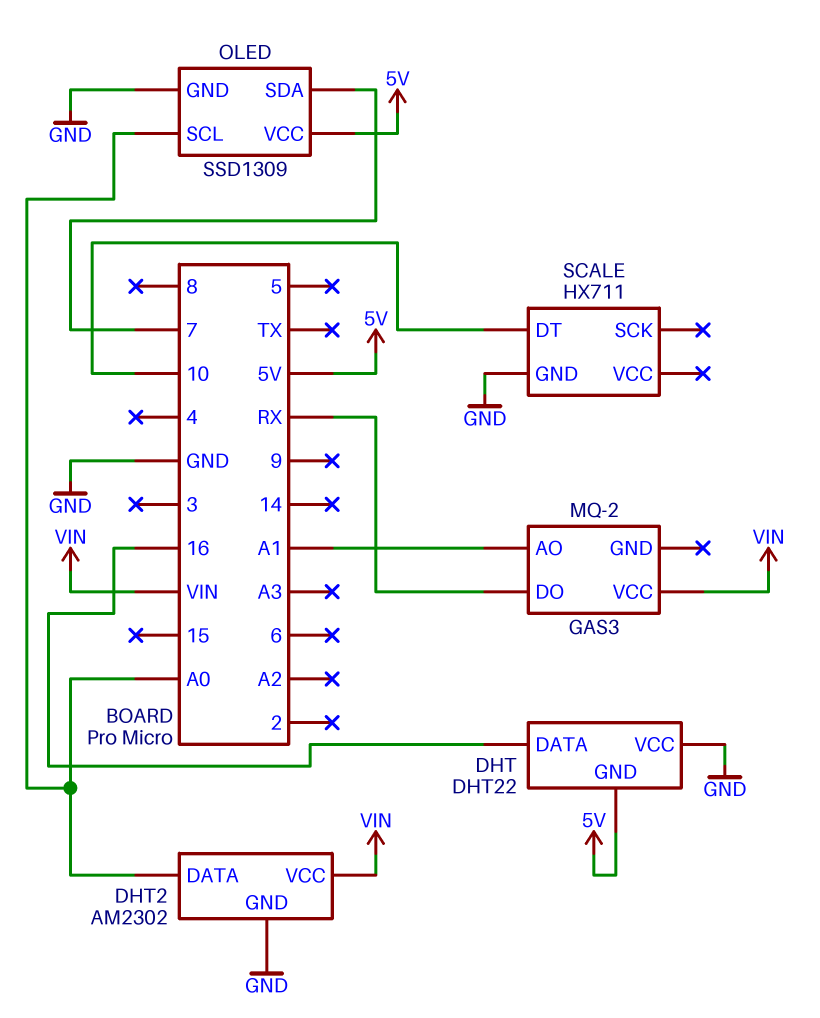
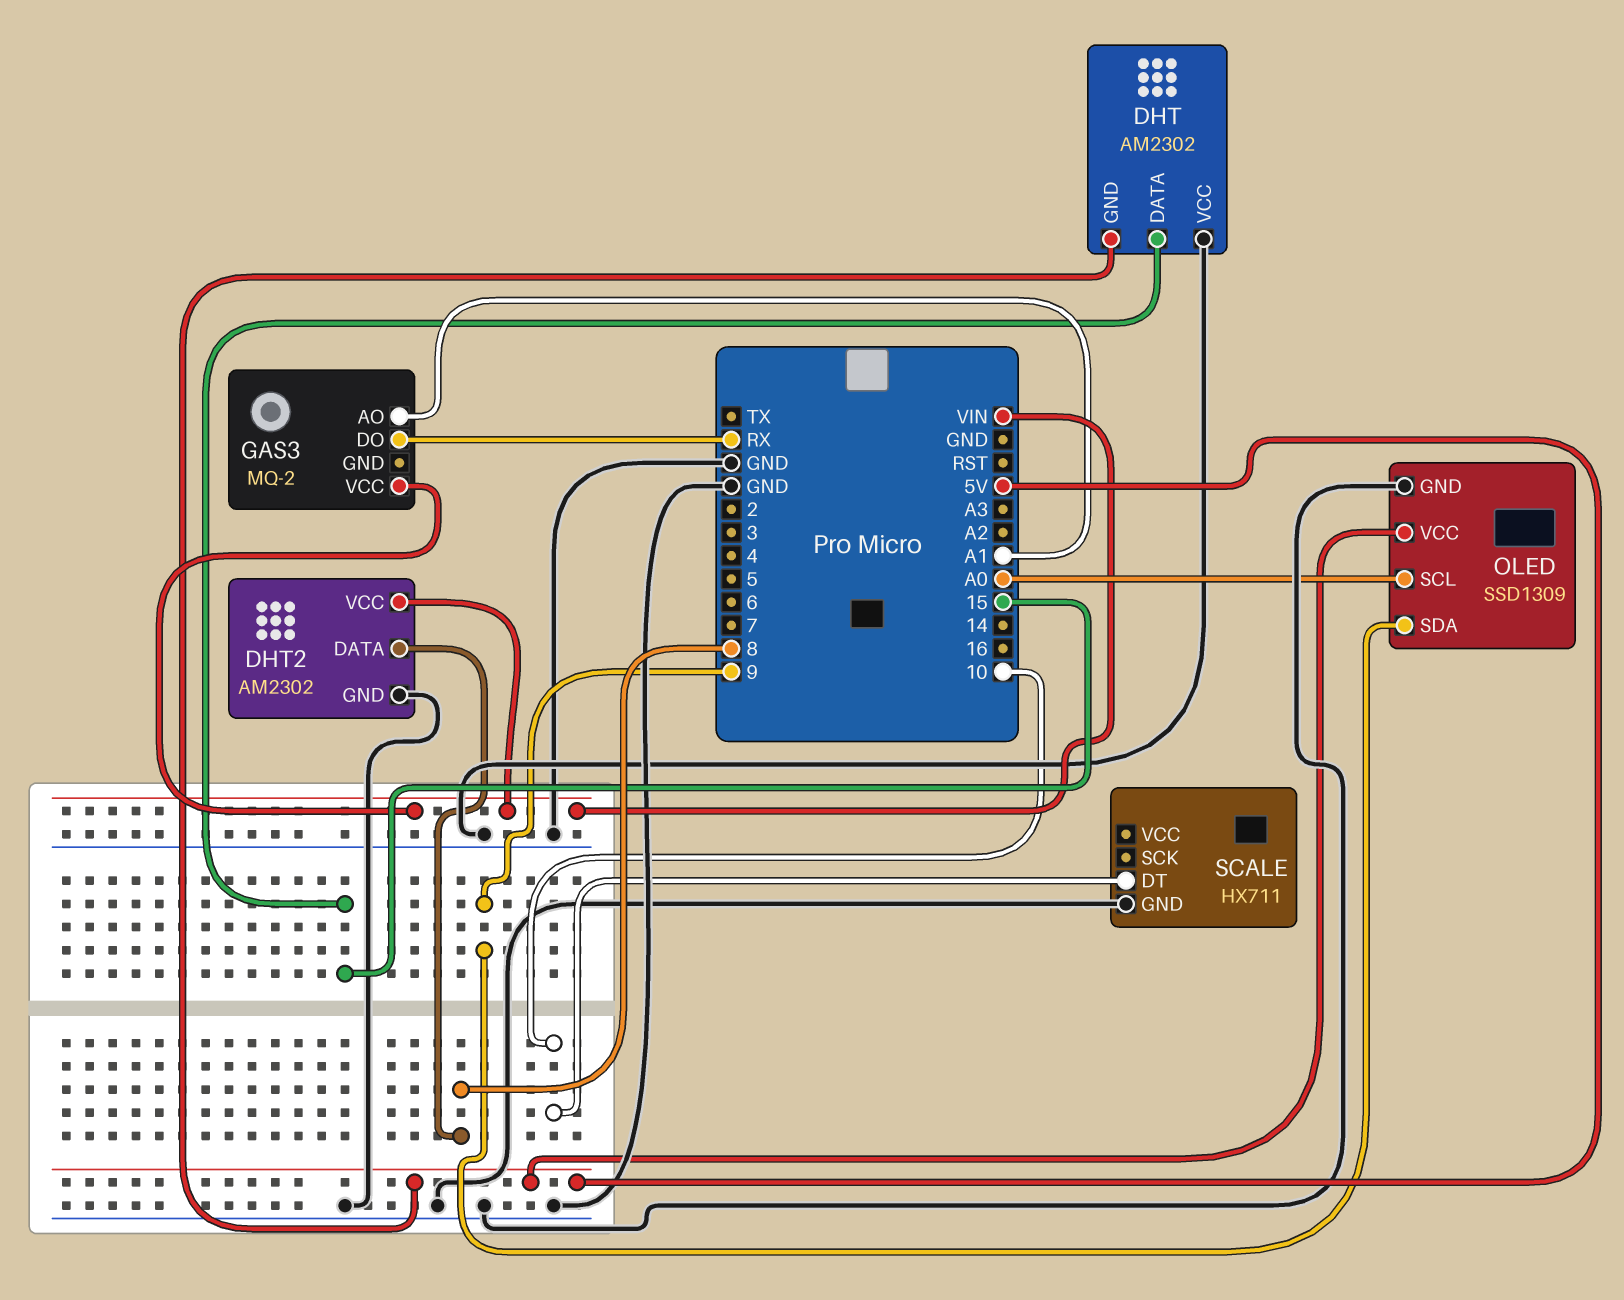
DHT: DHT22 -> AM2302
DHT pin DATA: 16 -> 15
DHT2 pin DATA: A0 -> 8
OLED pin SDA: 7 -> 9

